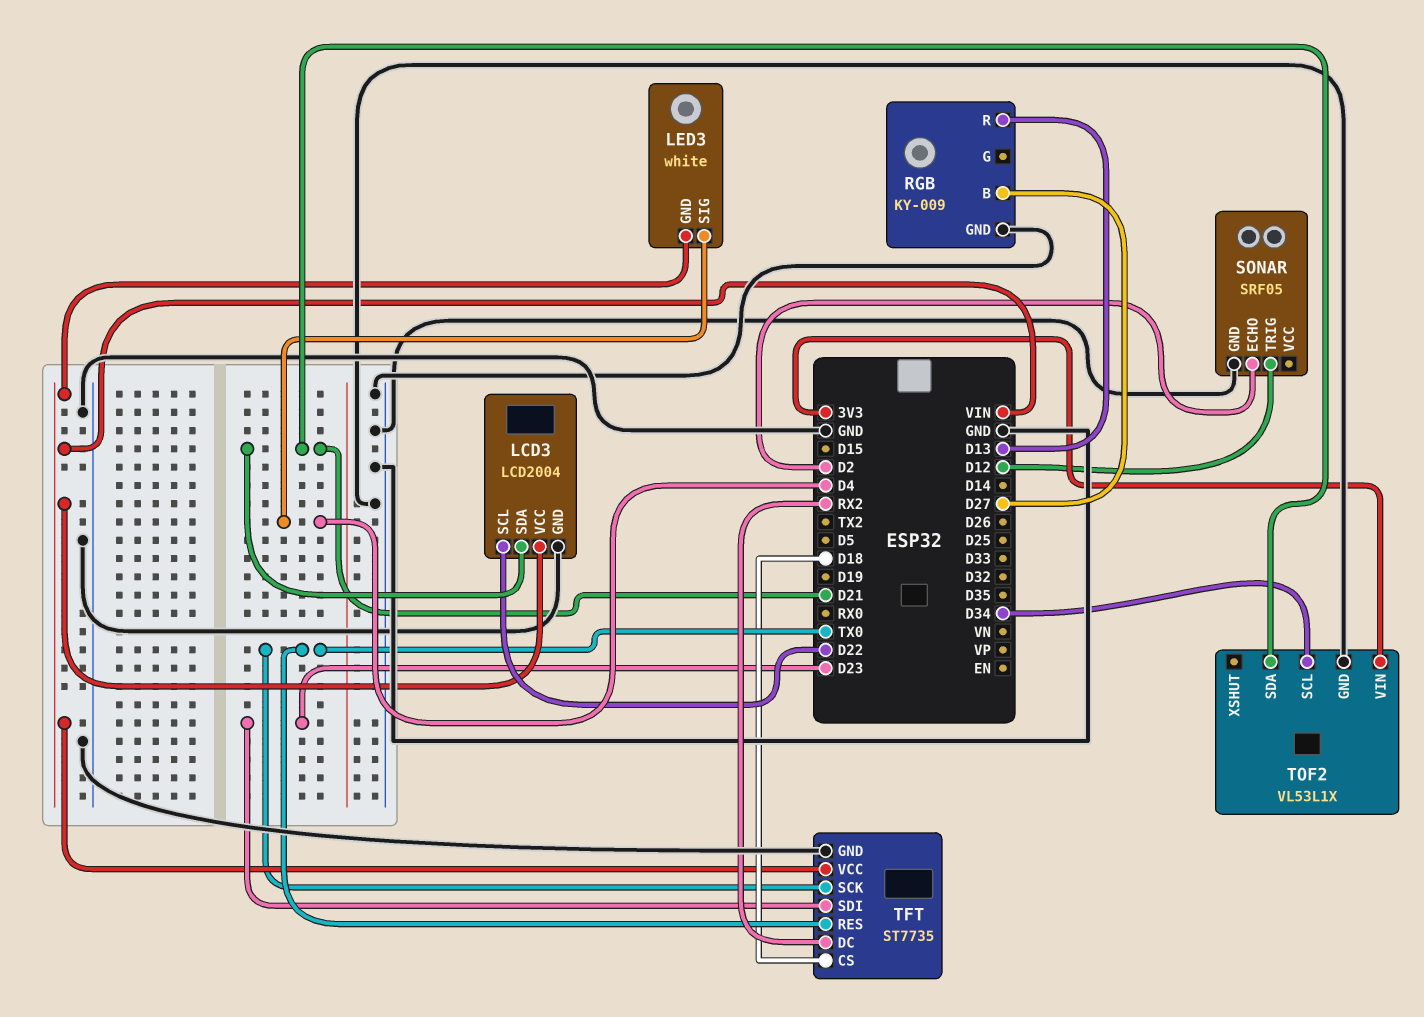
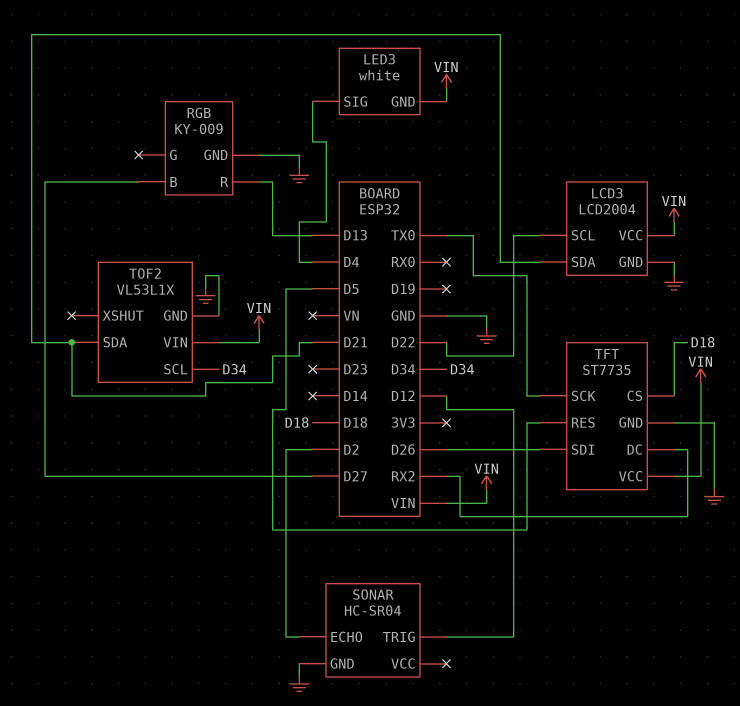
SONAR: SRF05 -> HC-SR04
TFT pin RES: TX0 -> D5
TFT pin SDI: D23 -> D26
TOF2 pin VIN: 3V3 -> VIN

